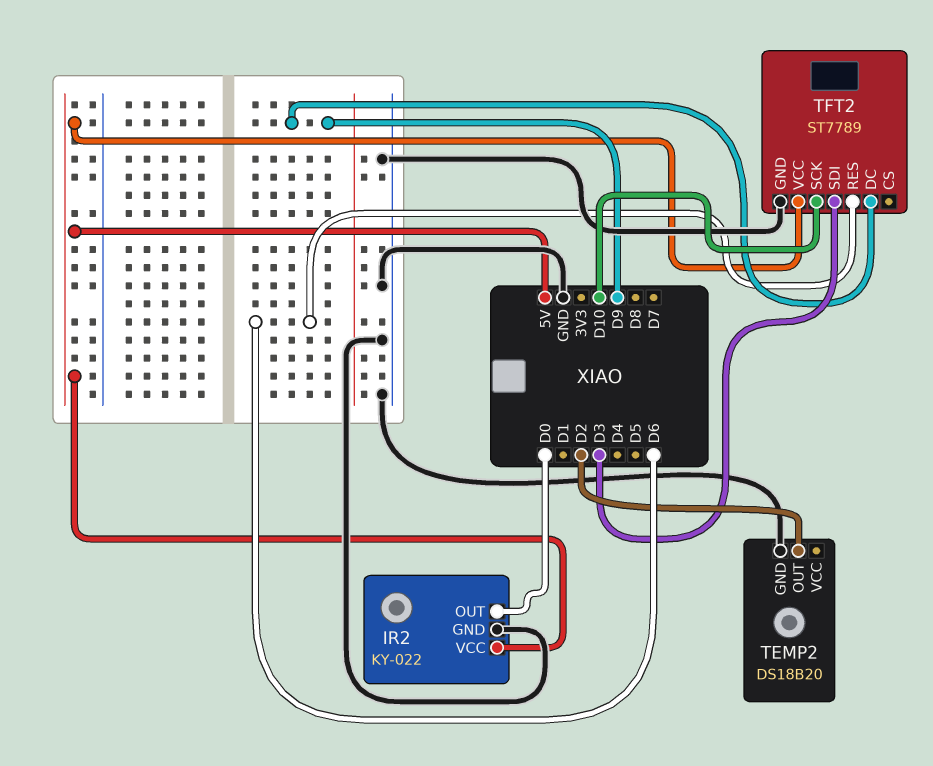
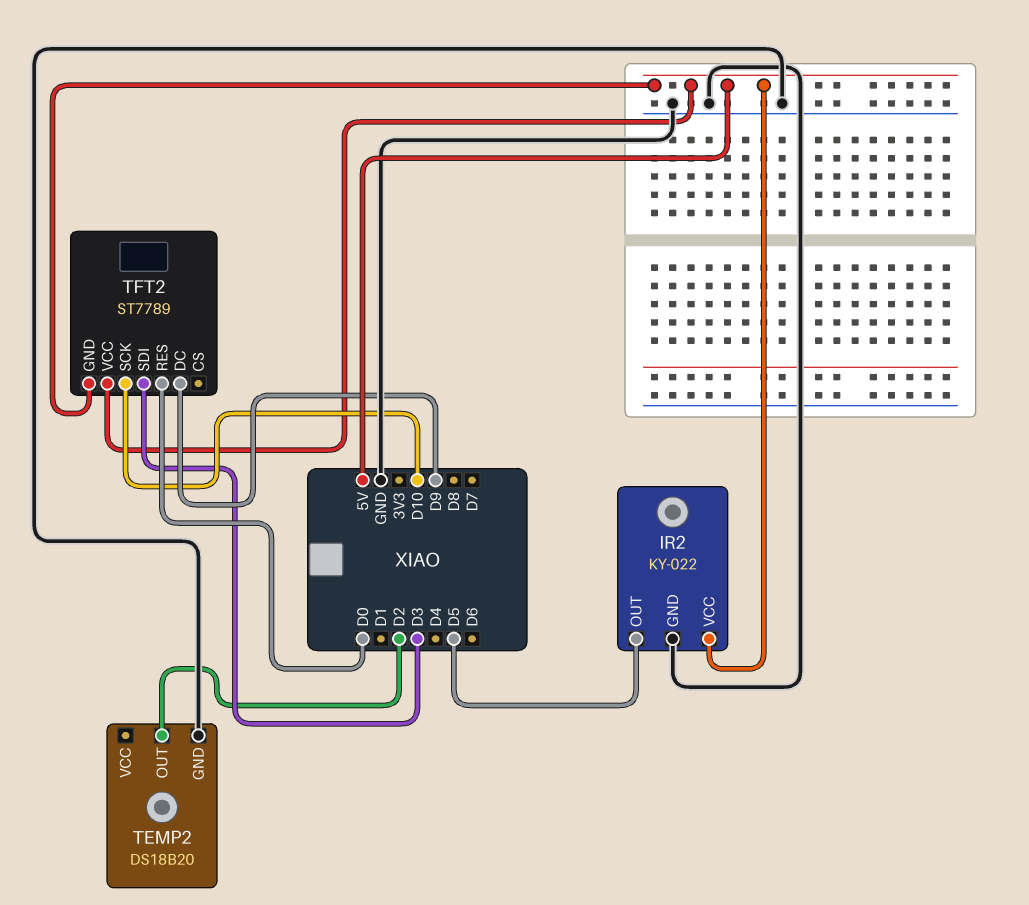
IR2 pin OUT: D0 -> D5
TFT2 pin GND: GND -> 5V
TFT2 pin RES: D6 -> D0

